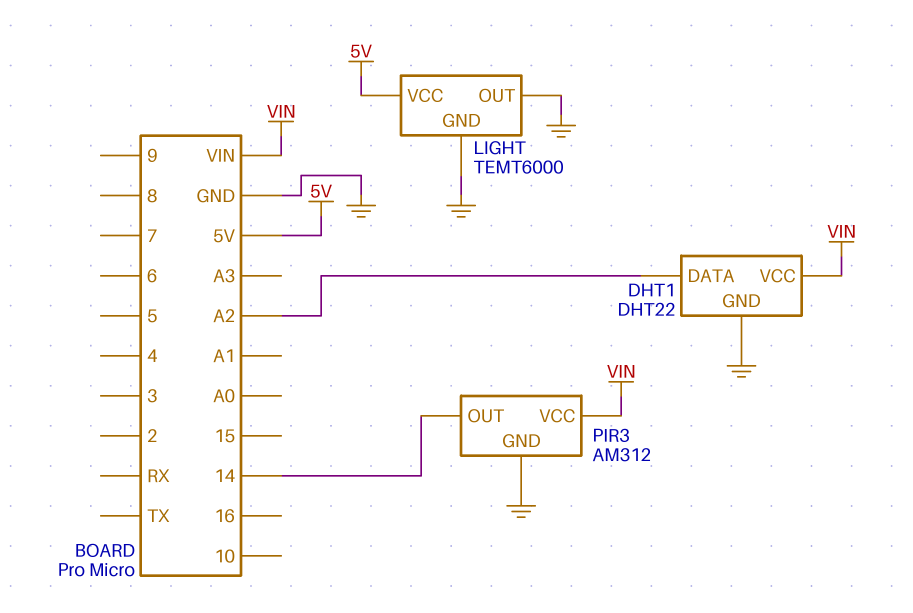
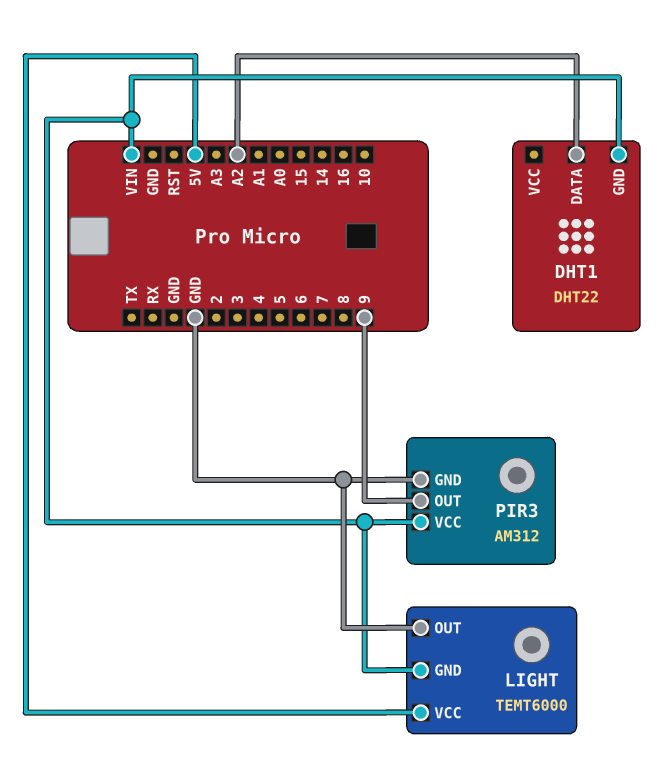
DHT1 pin GND: GND -> VIN
DHT1 pin VCC: VIN -> none
LIGHT pin GND: GND -> VIN
PIR3 pin OUT: 14 -> 9

